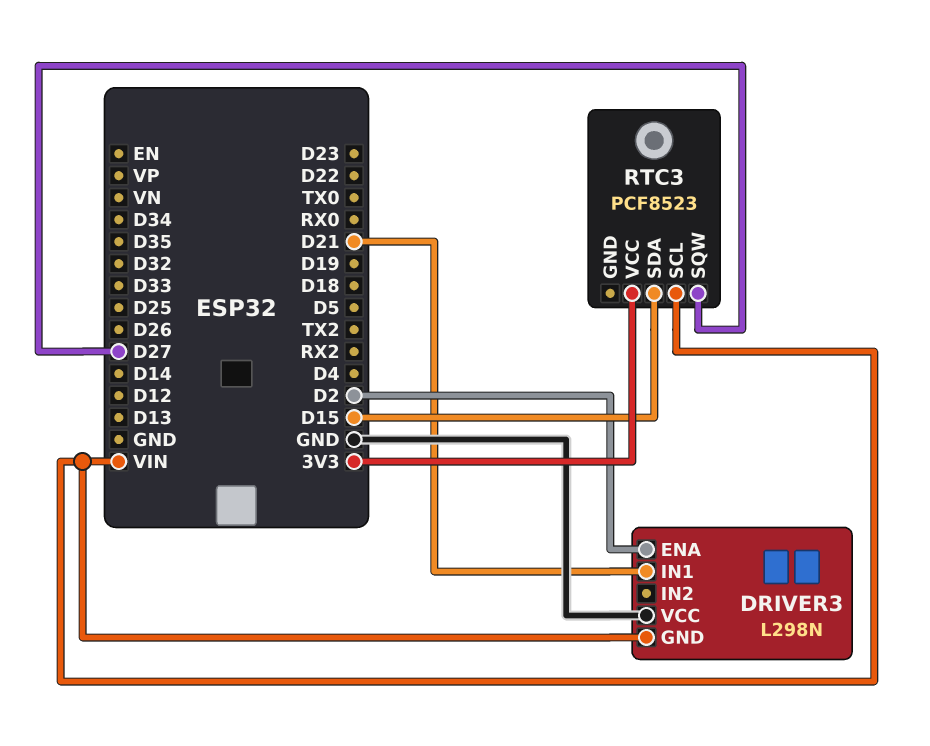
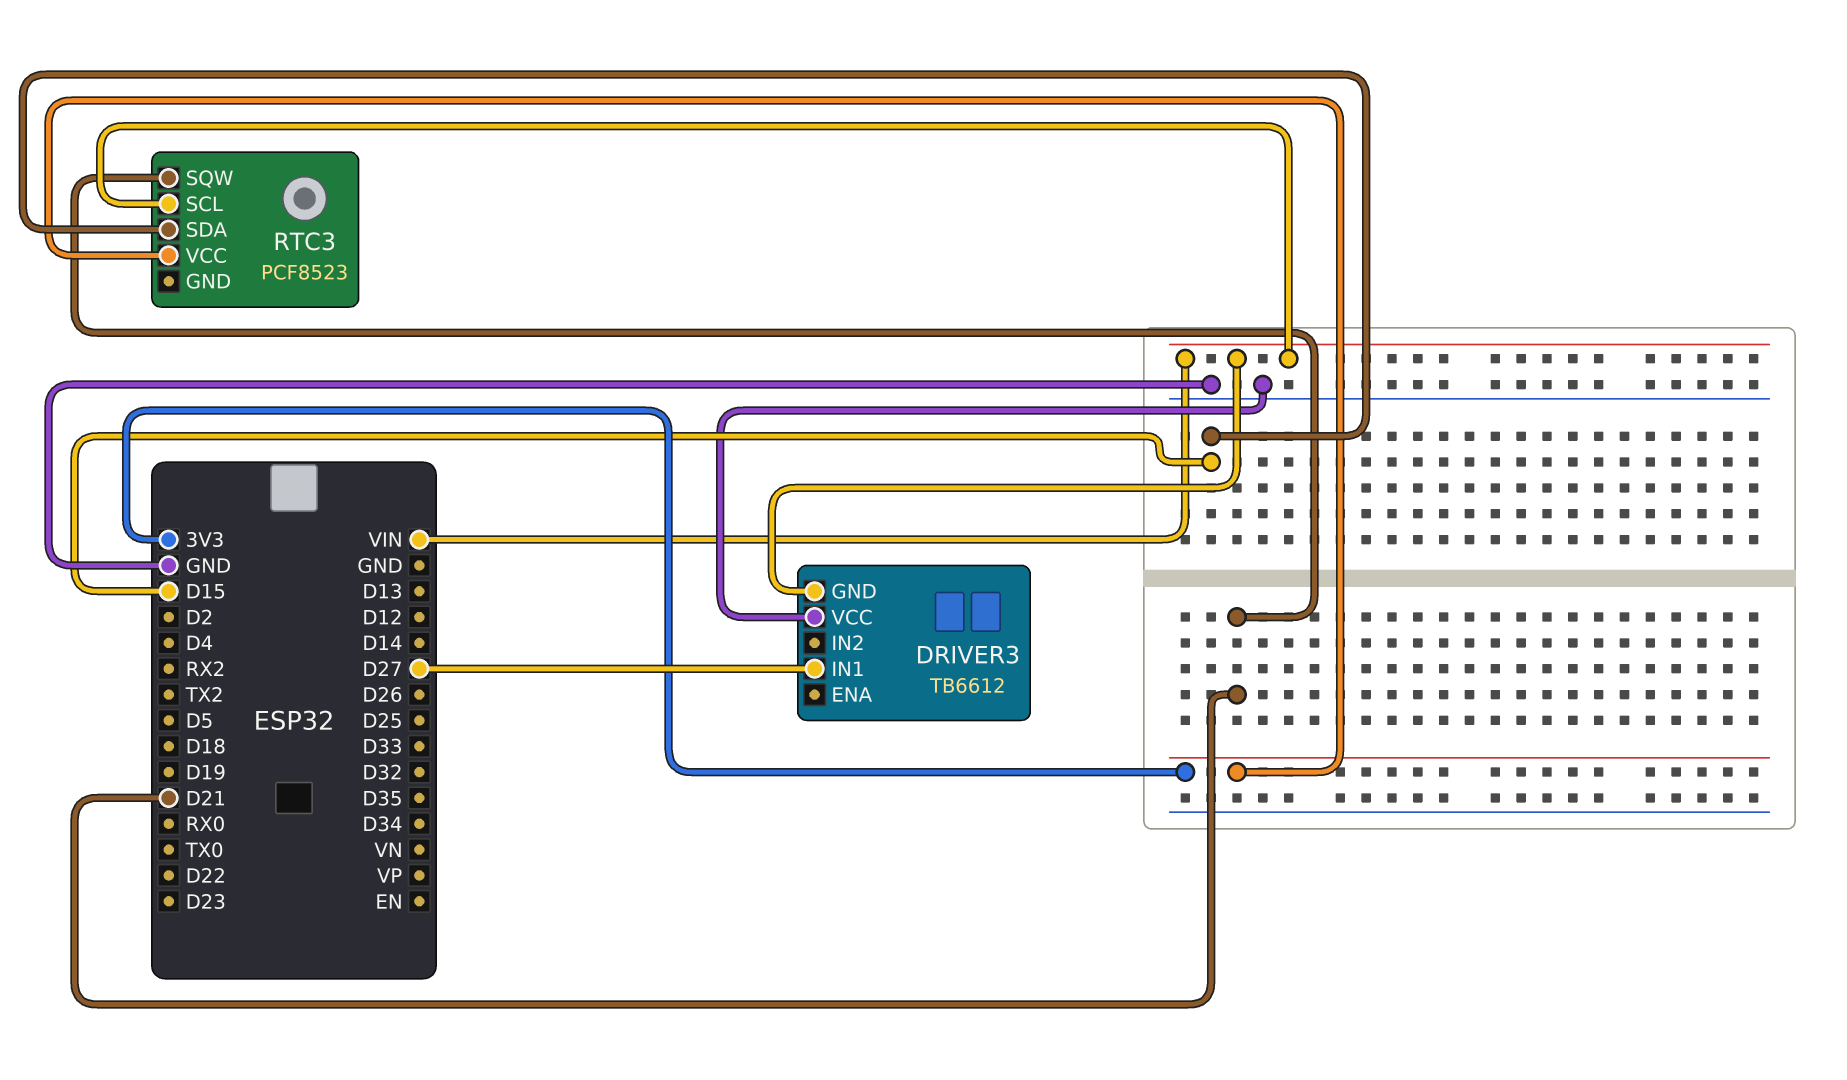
DRIVER3: L298N -> TB6612
DRIVER3 pin ENA: D2 -> none
DRIVER3 pin IN1: D21 -> D27
RTC3 pin SQW: D27 -> D21

